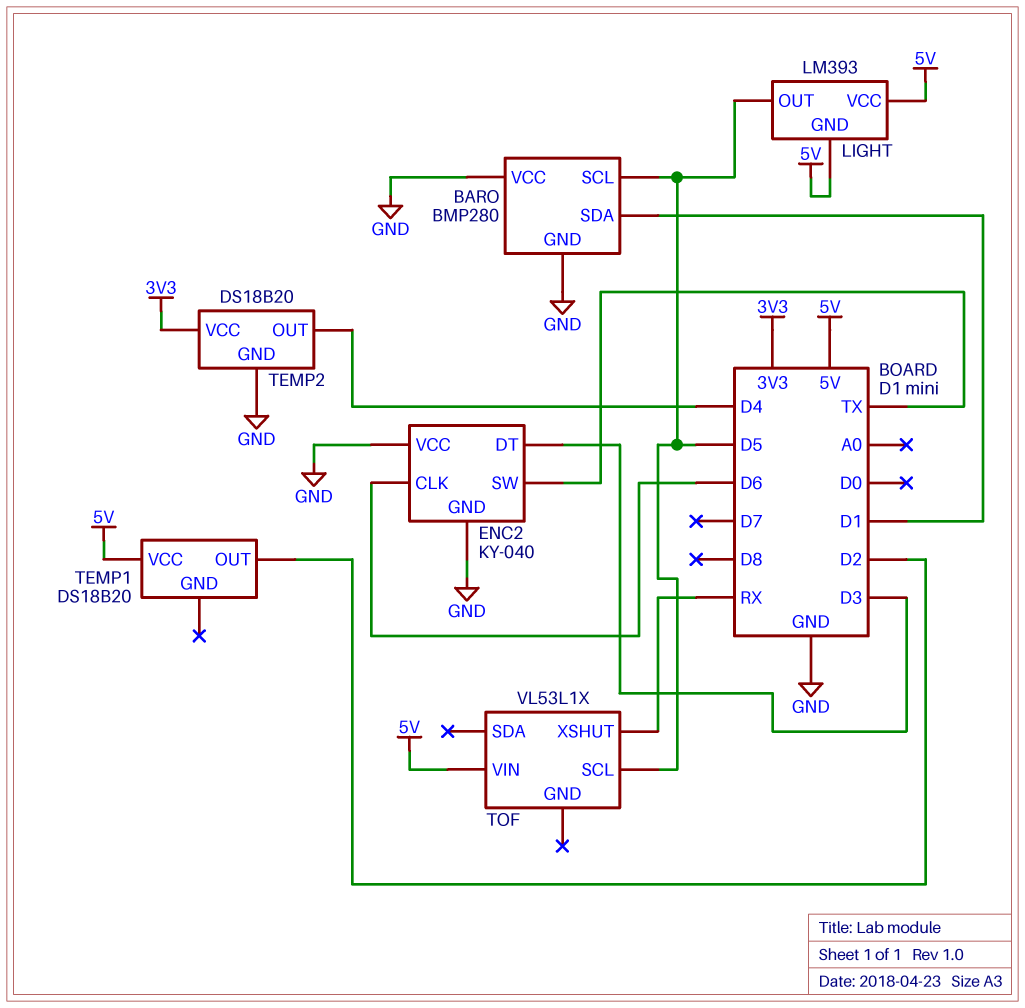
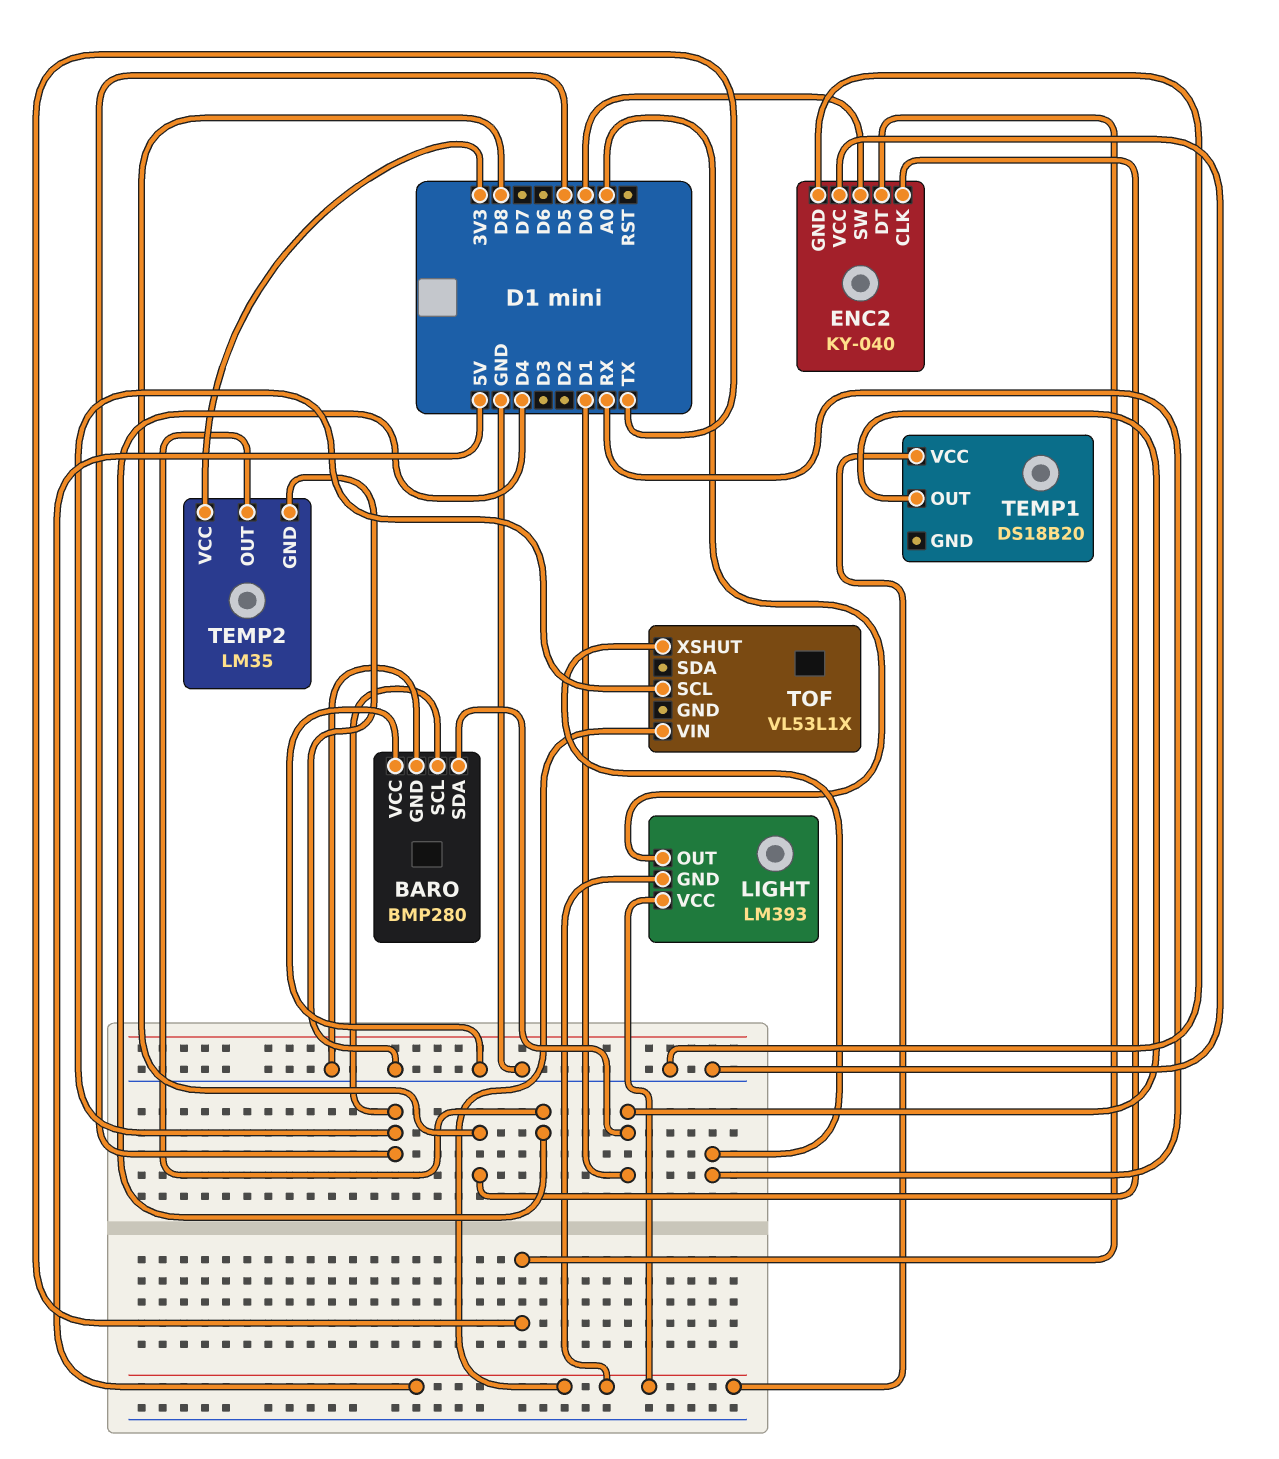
ENC2 pin CLK: D6 -> D8
ENC2 pin DT: D3 -> TX
ENC2 pin SW: TX -> D0
LIGHT pin OUT: D5 -> A0
TEMP1 pin OUT: D2 -> D1
TEMP2: DS18B20 -> LM35

